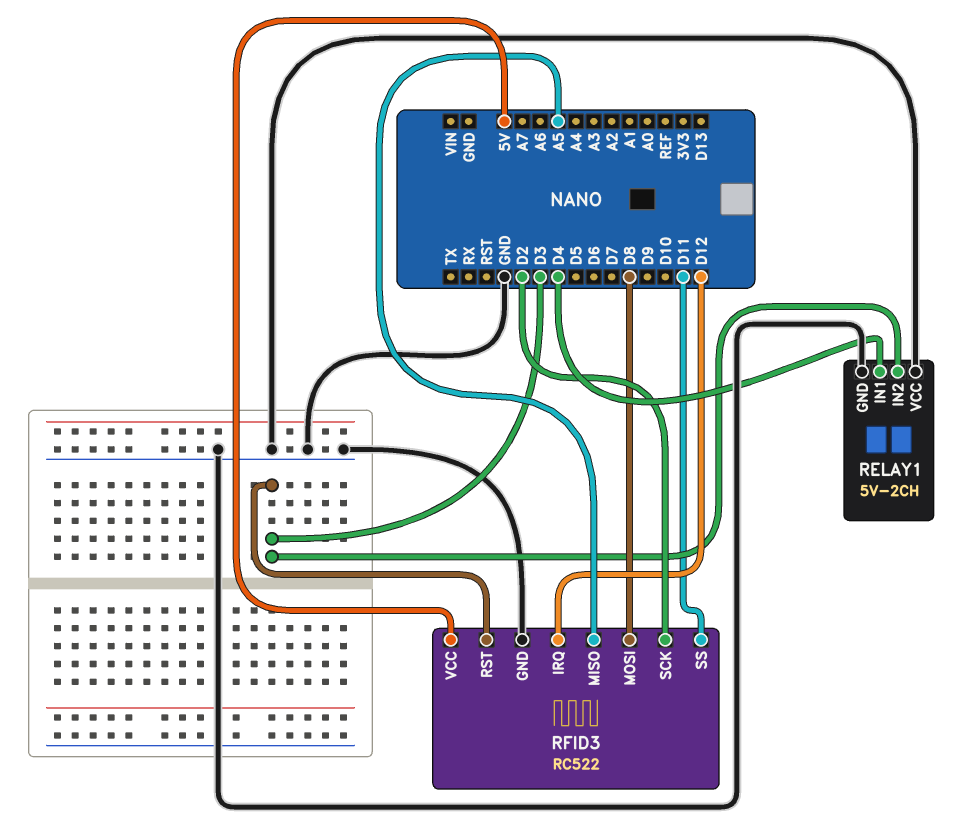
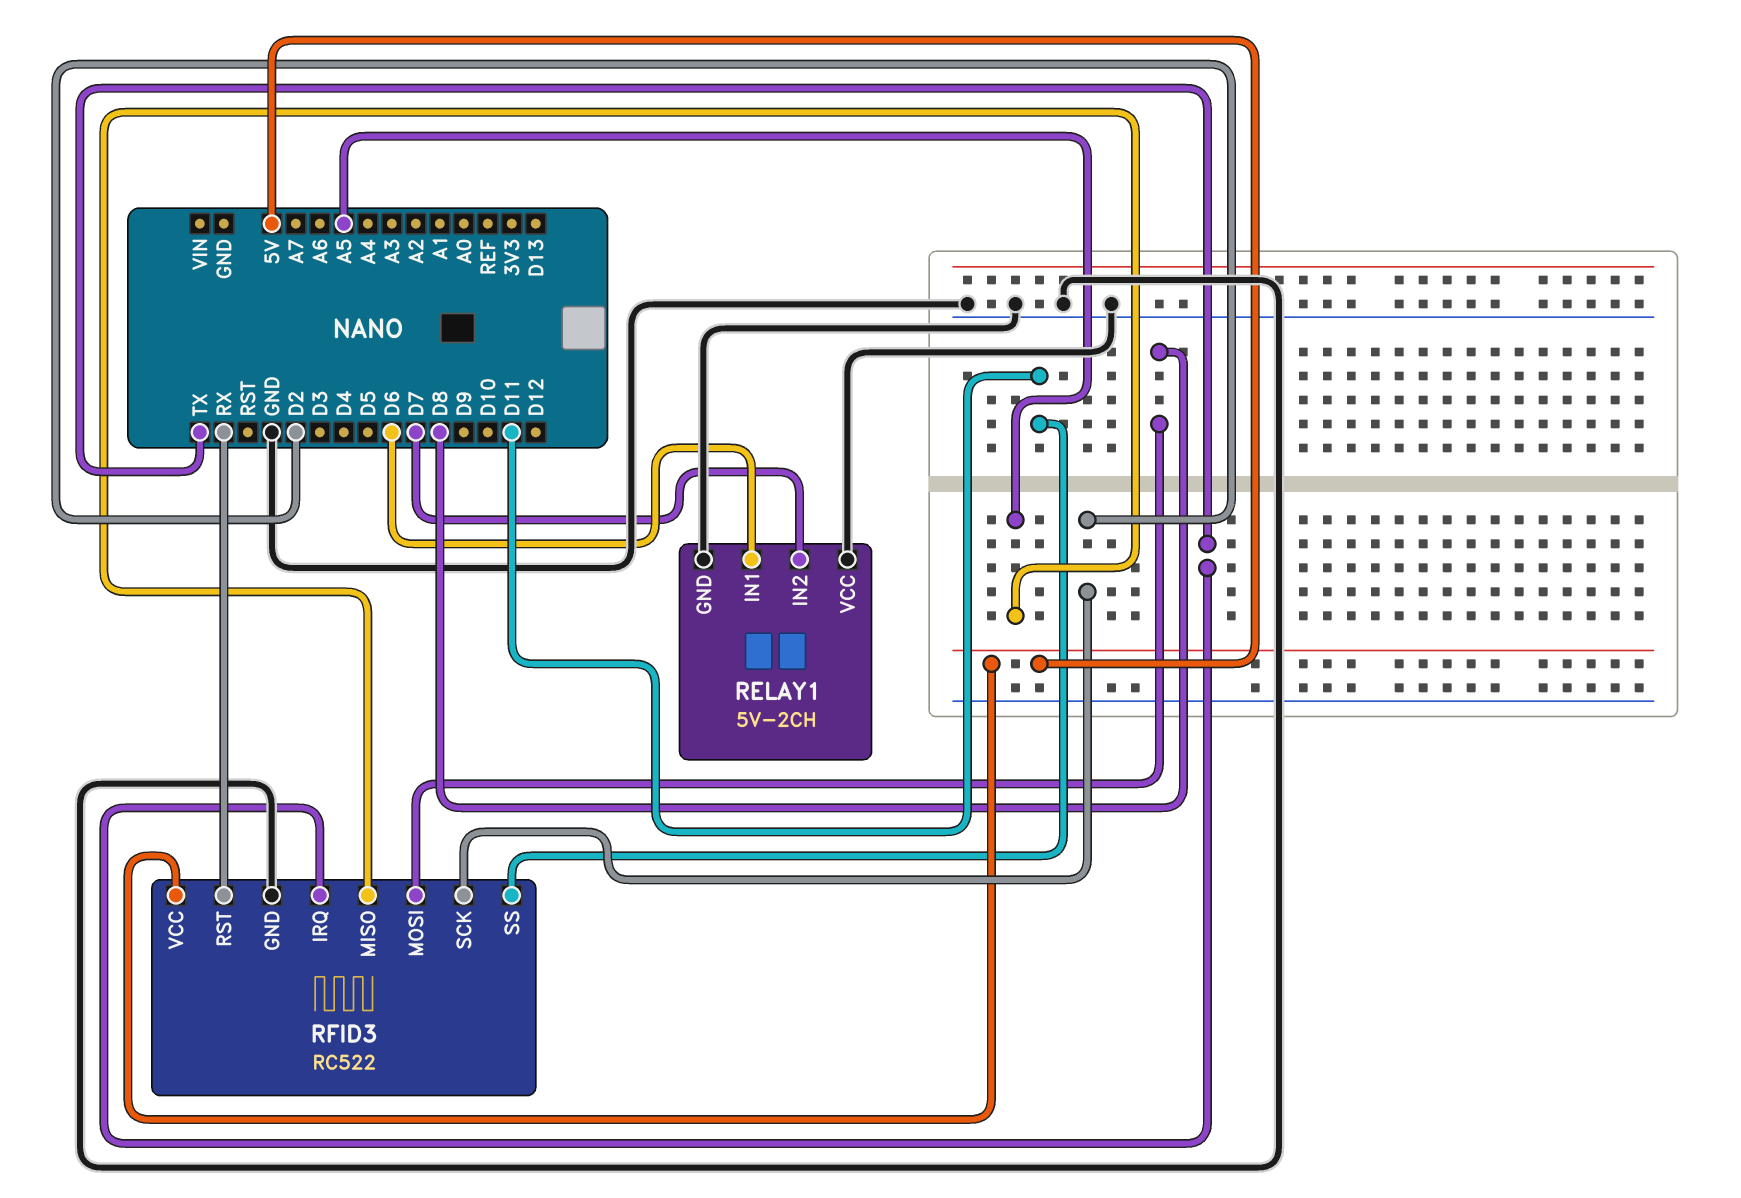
RELAY1 pin IN1: D4 -> D6
RELAY1 pin IN2: D3 -> D7
RFID3 pin IRQ: D12 -> TX
RFID3 pin RST: D3 -> RX

